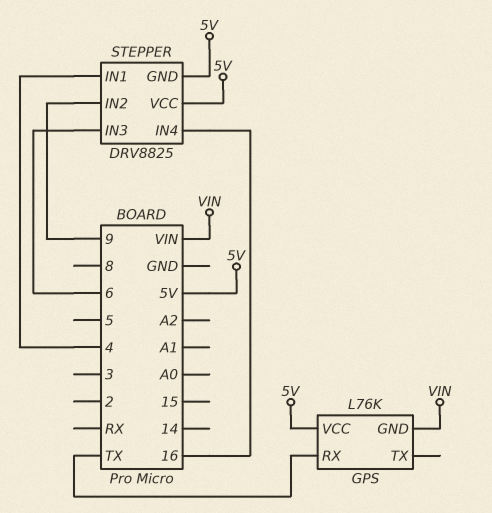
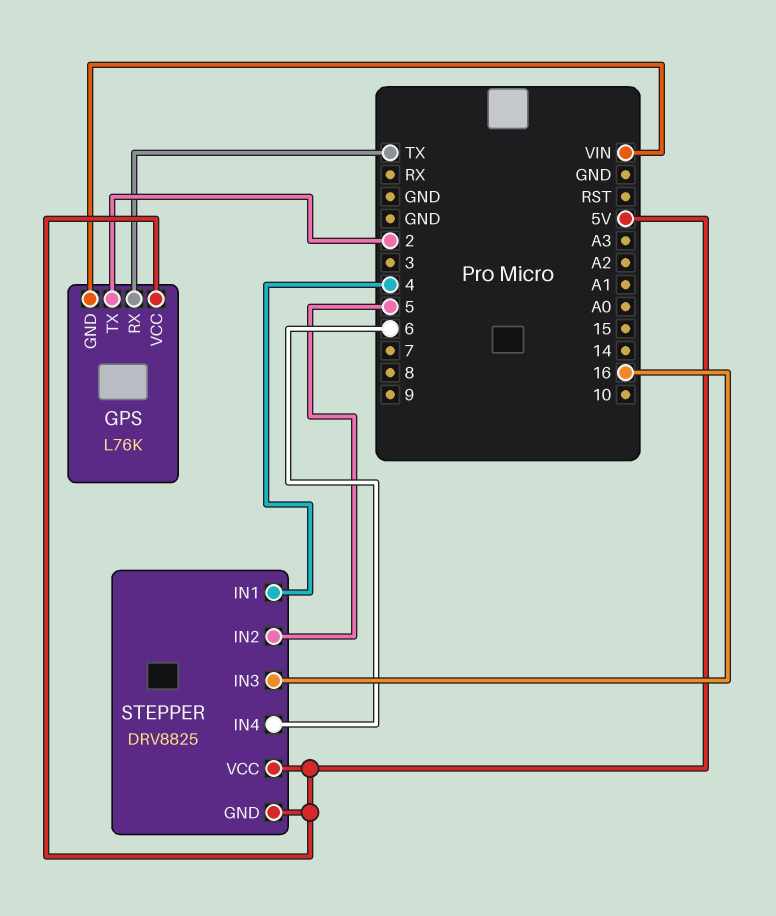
GPS pin TX: none -> 2
STEPPER pin IN2: 9 -> 5
STEPPER pin IN3: 6 -> 16
STEPPER pin IN4: 16 -> 6

